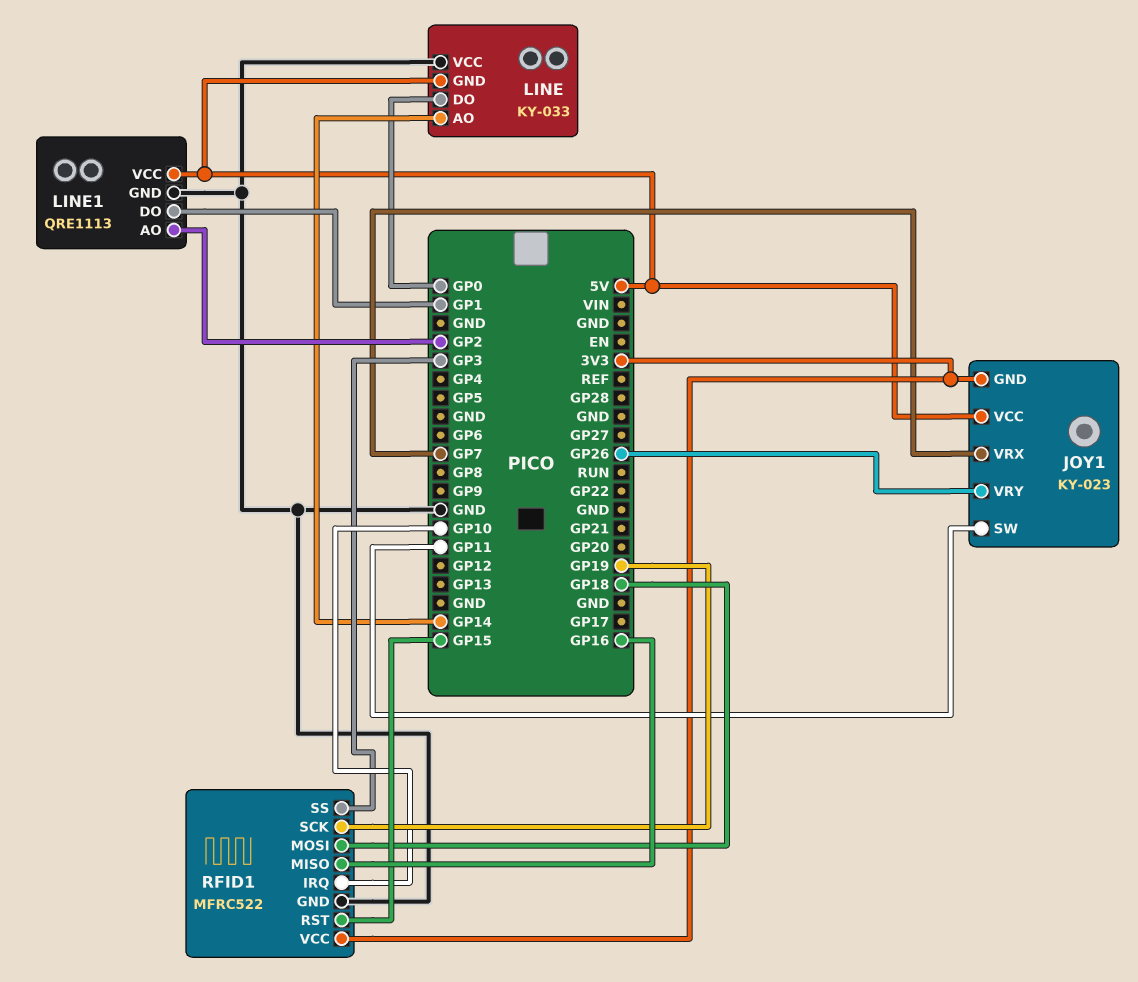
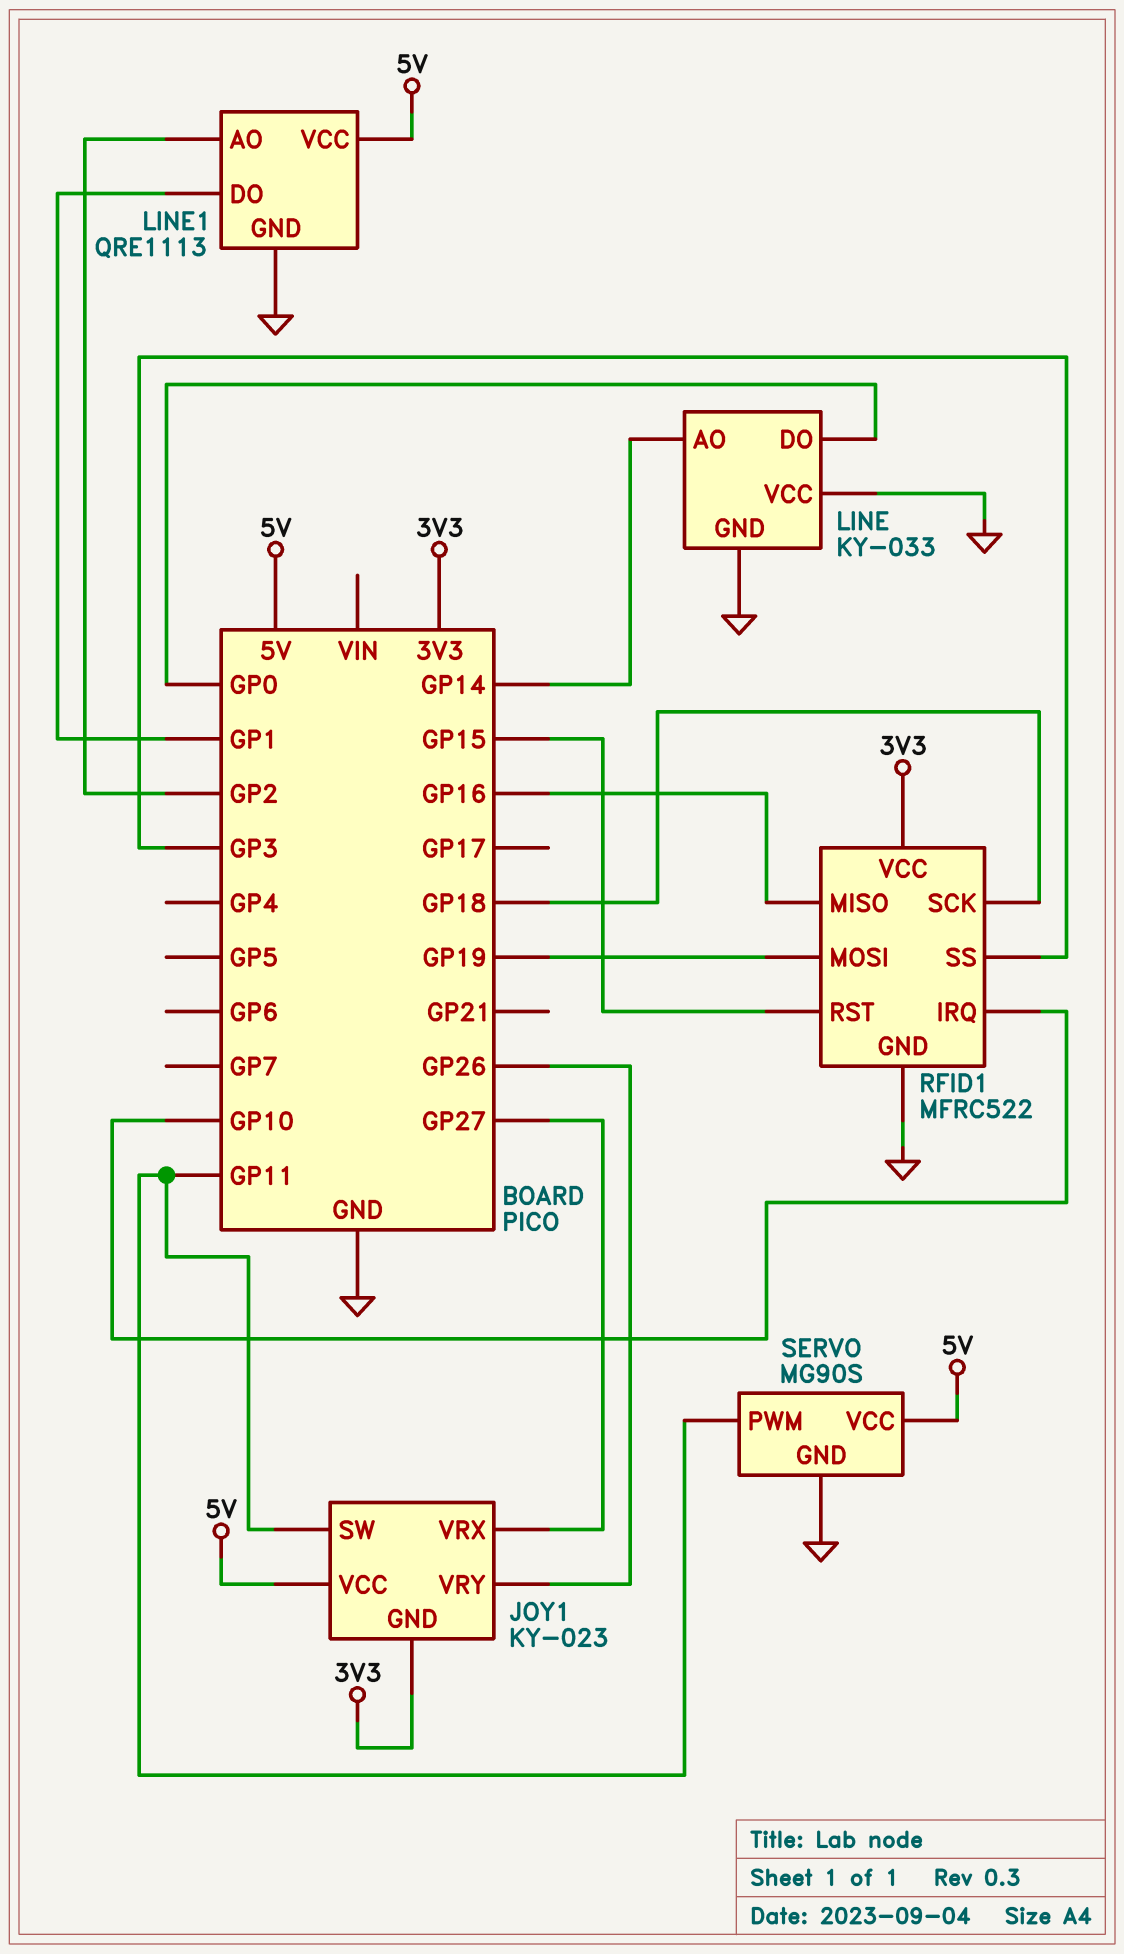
JOY1 pin VRX: GP7 -> GP27
LINE pin GND: 5V -> GND
RFID1 pin MOSI: GP18 -> GP19
RFID1 pin SCK: GP19 -> GP18
SERVO: none -> MG90S
SERVO pin GND: none -> GND
SERVO pin PWM: none -> GP11
SERVO pin VCC: none -> 5V

